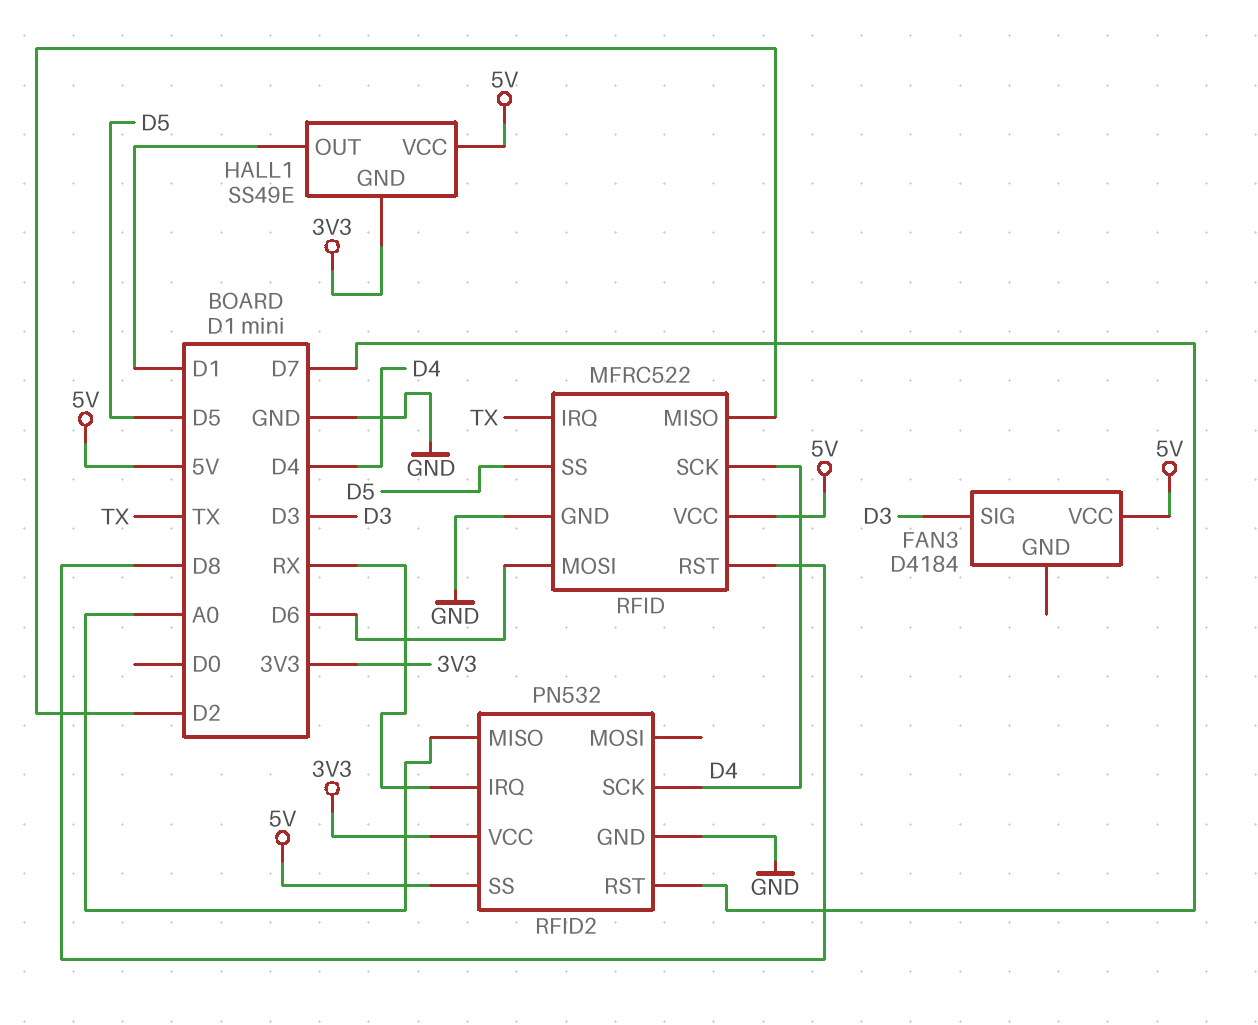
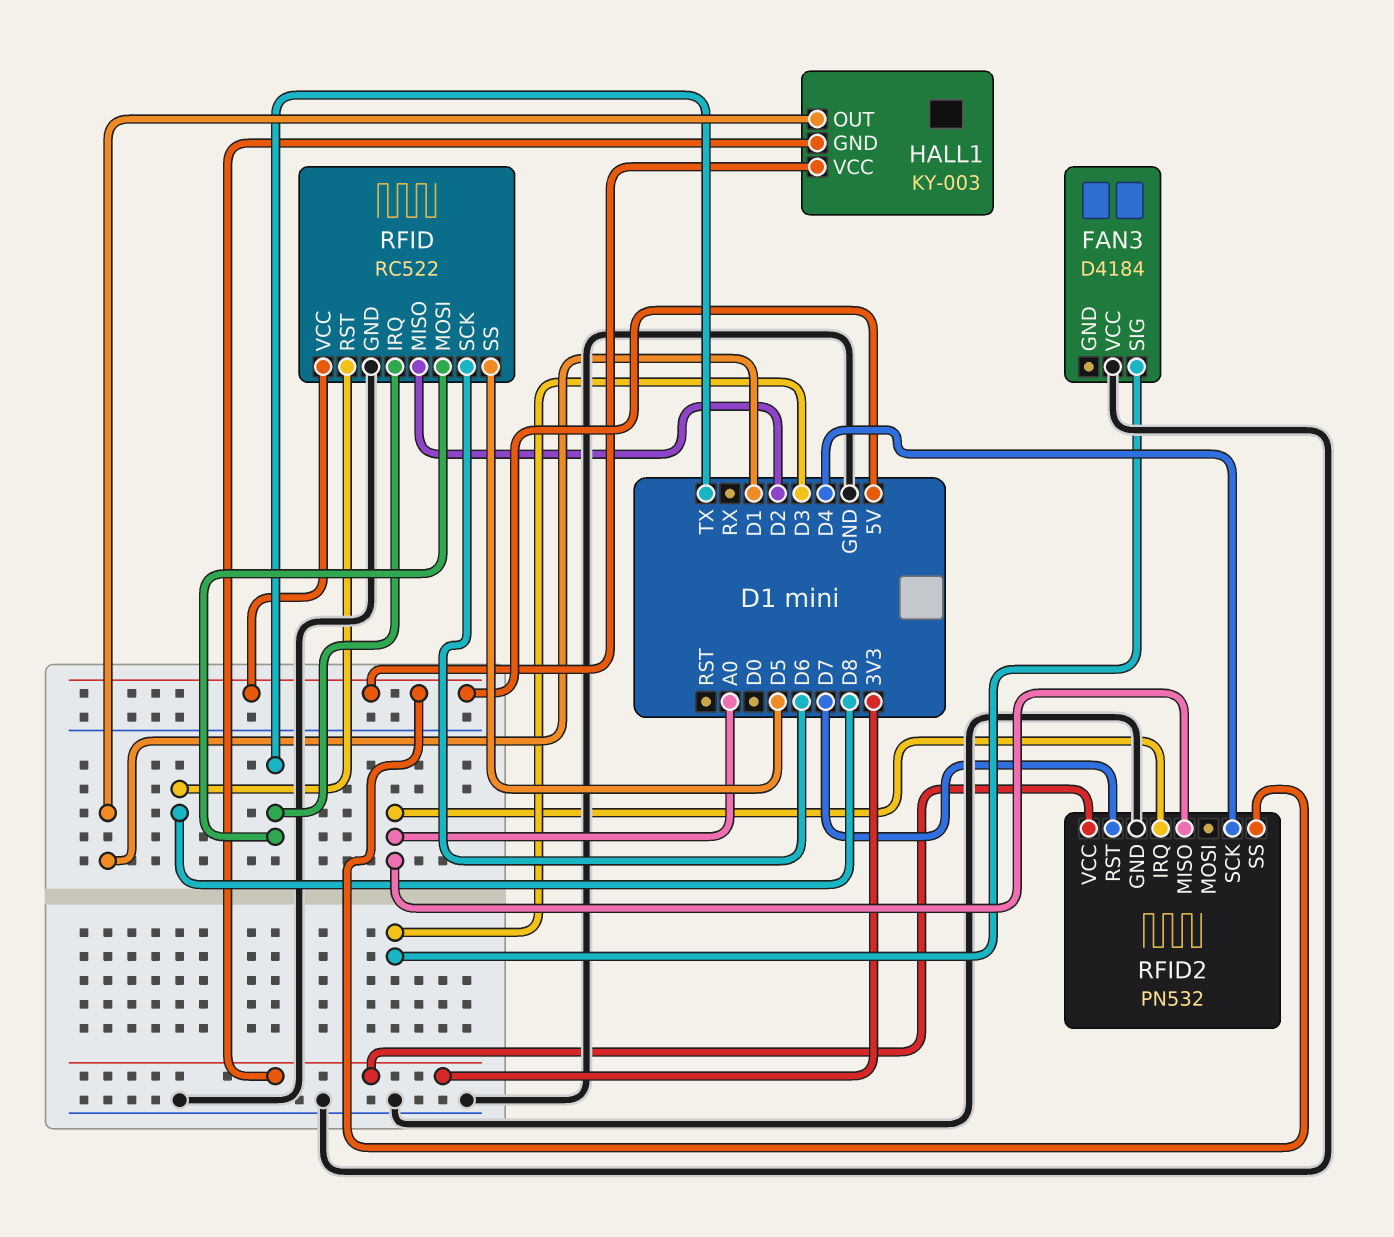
FAN3 pin VCC: 5V -> GND
HALL1: SS49E -> KY-003
RFID: MFRC522 -> RC522
RFID pin MOSI: D6 -> TX
RFID pin SCK: D4 -> D6
RFID2 pin IRQ: RX -> A0

